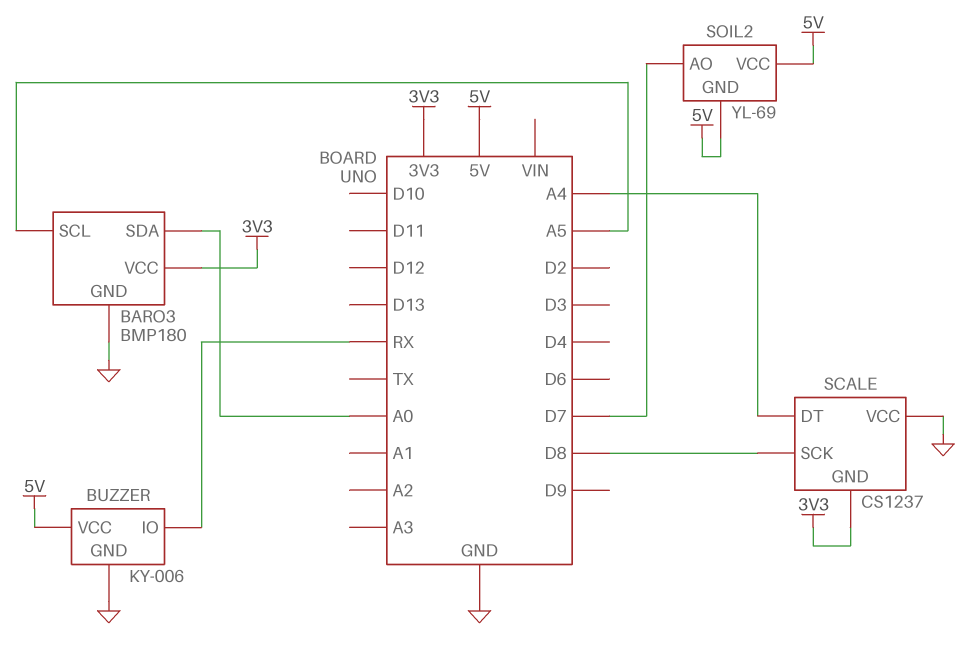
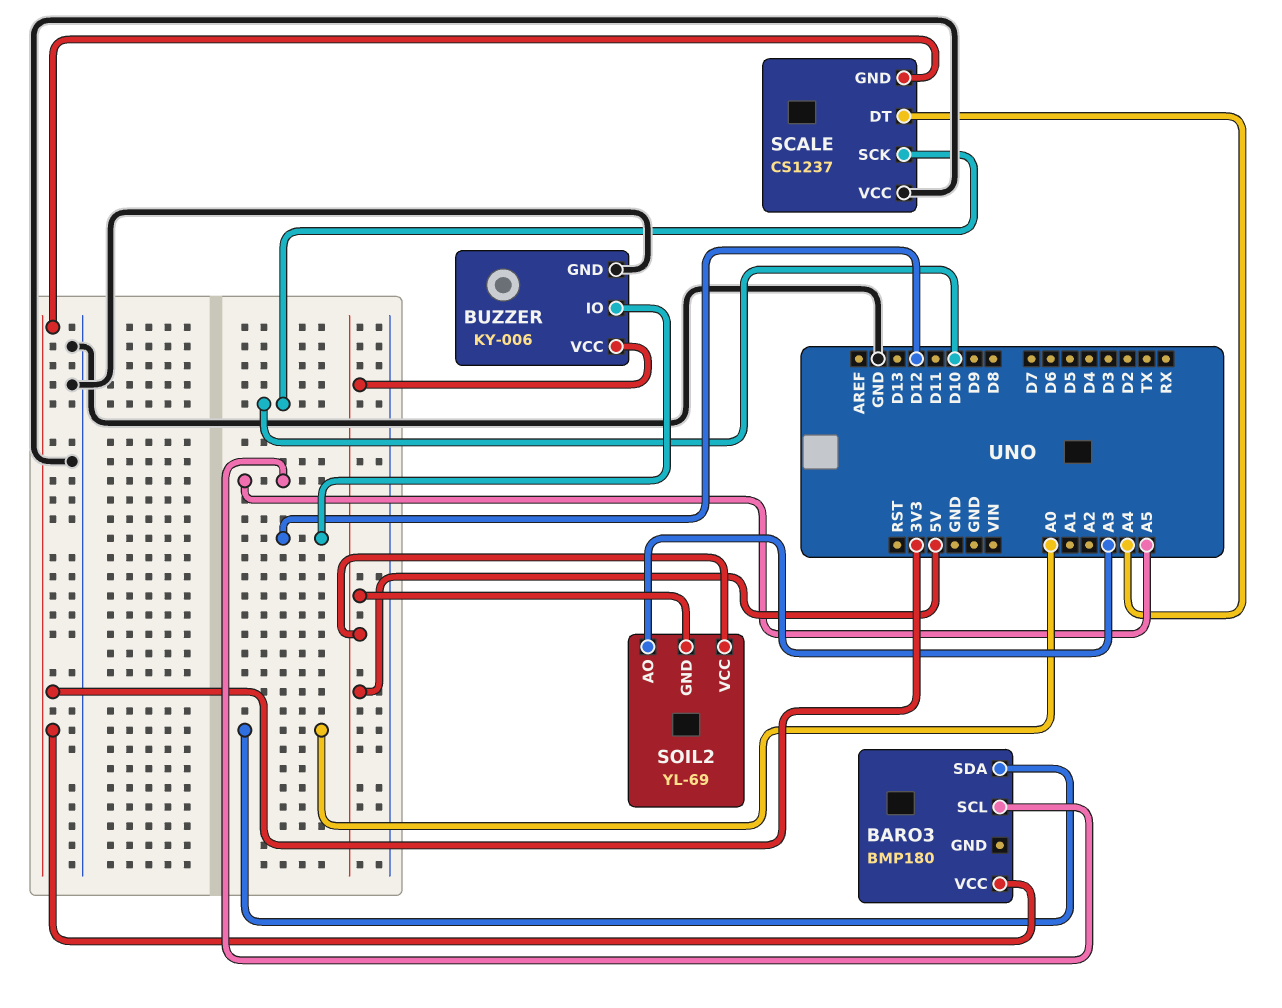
BARO3 pin GND: GND -> none
BUZZER pin IO: RX -> D12
SCALE pin SCK: D8 -> D10
SOIL2 pin AO: D7 -> A3

